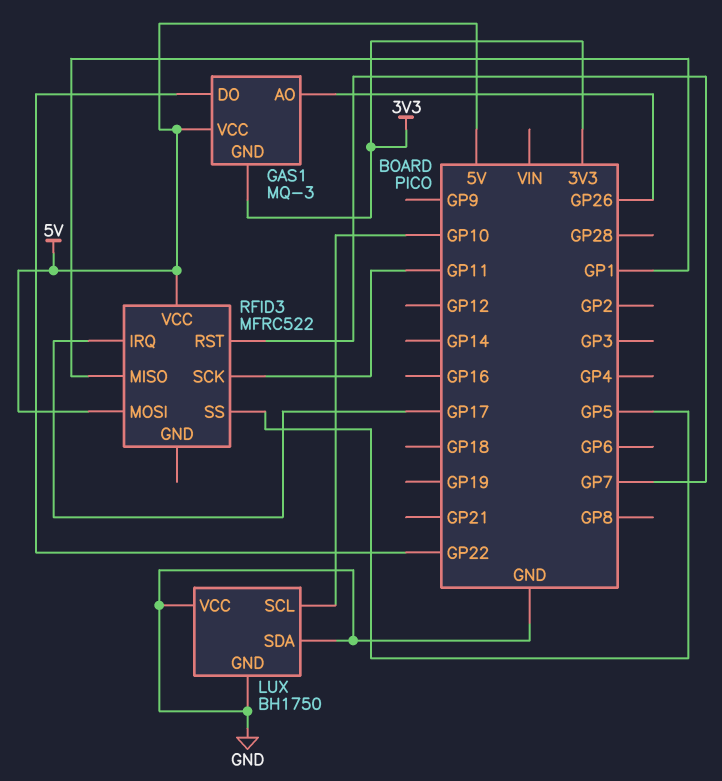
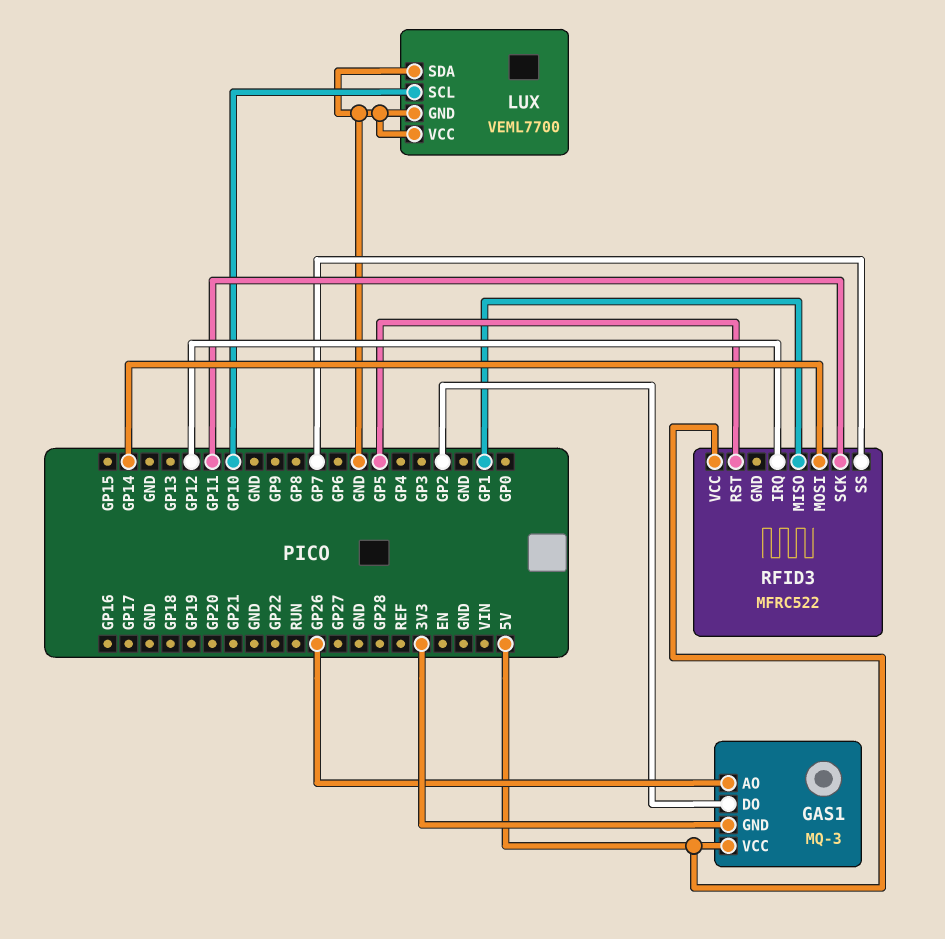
GAS1 pin DO: GP22 -> GP2
LUX: BH1750 -> VEML7700
RFID3 pin IRQ: GP17 -> GP12
RFID3 pin MOSI: 5V -> GP14
RFID3 pin RST: GP7 -> GP5
RFID3 pin SS: GP5 -> GP7

